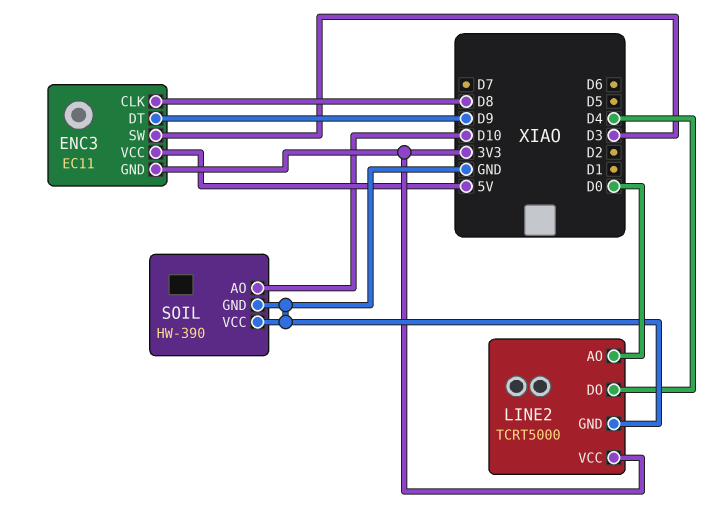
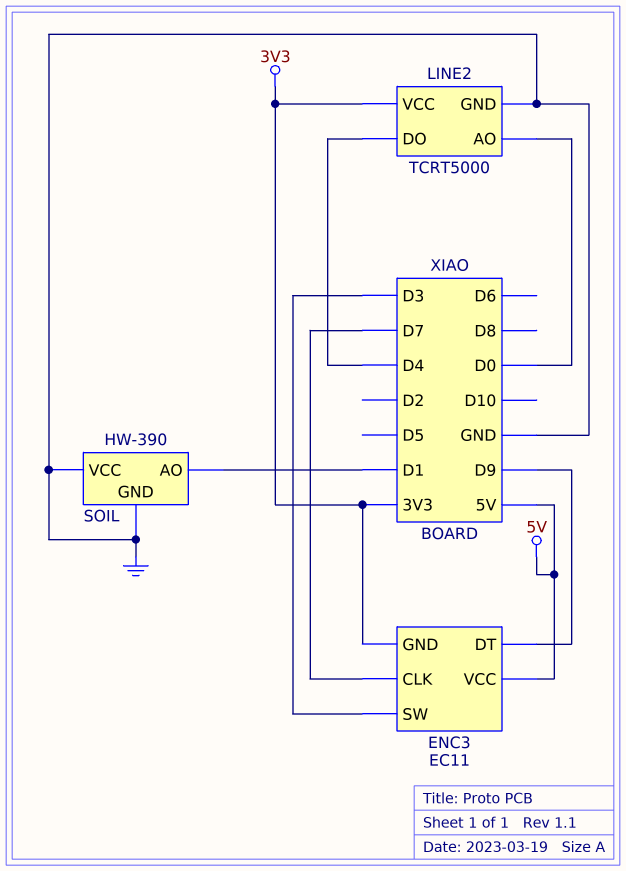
ENC3 pin CLK: D8 -> D7
SOIL pin AO: D10 -> D1

